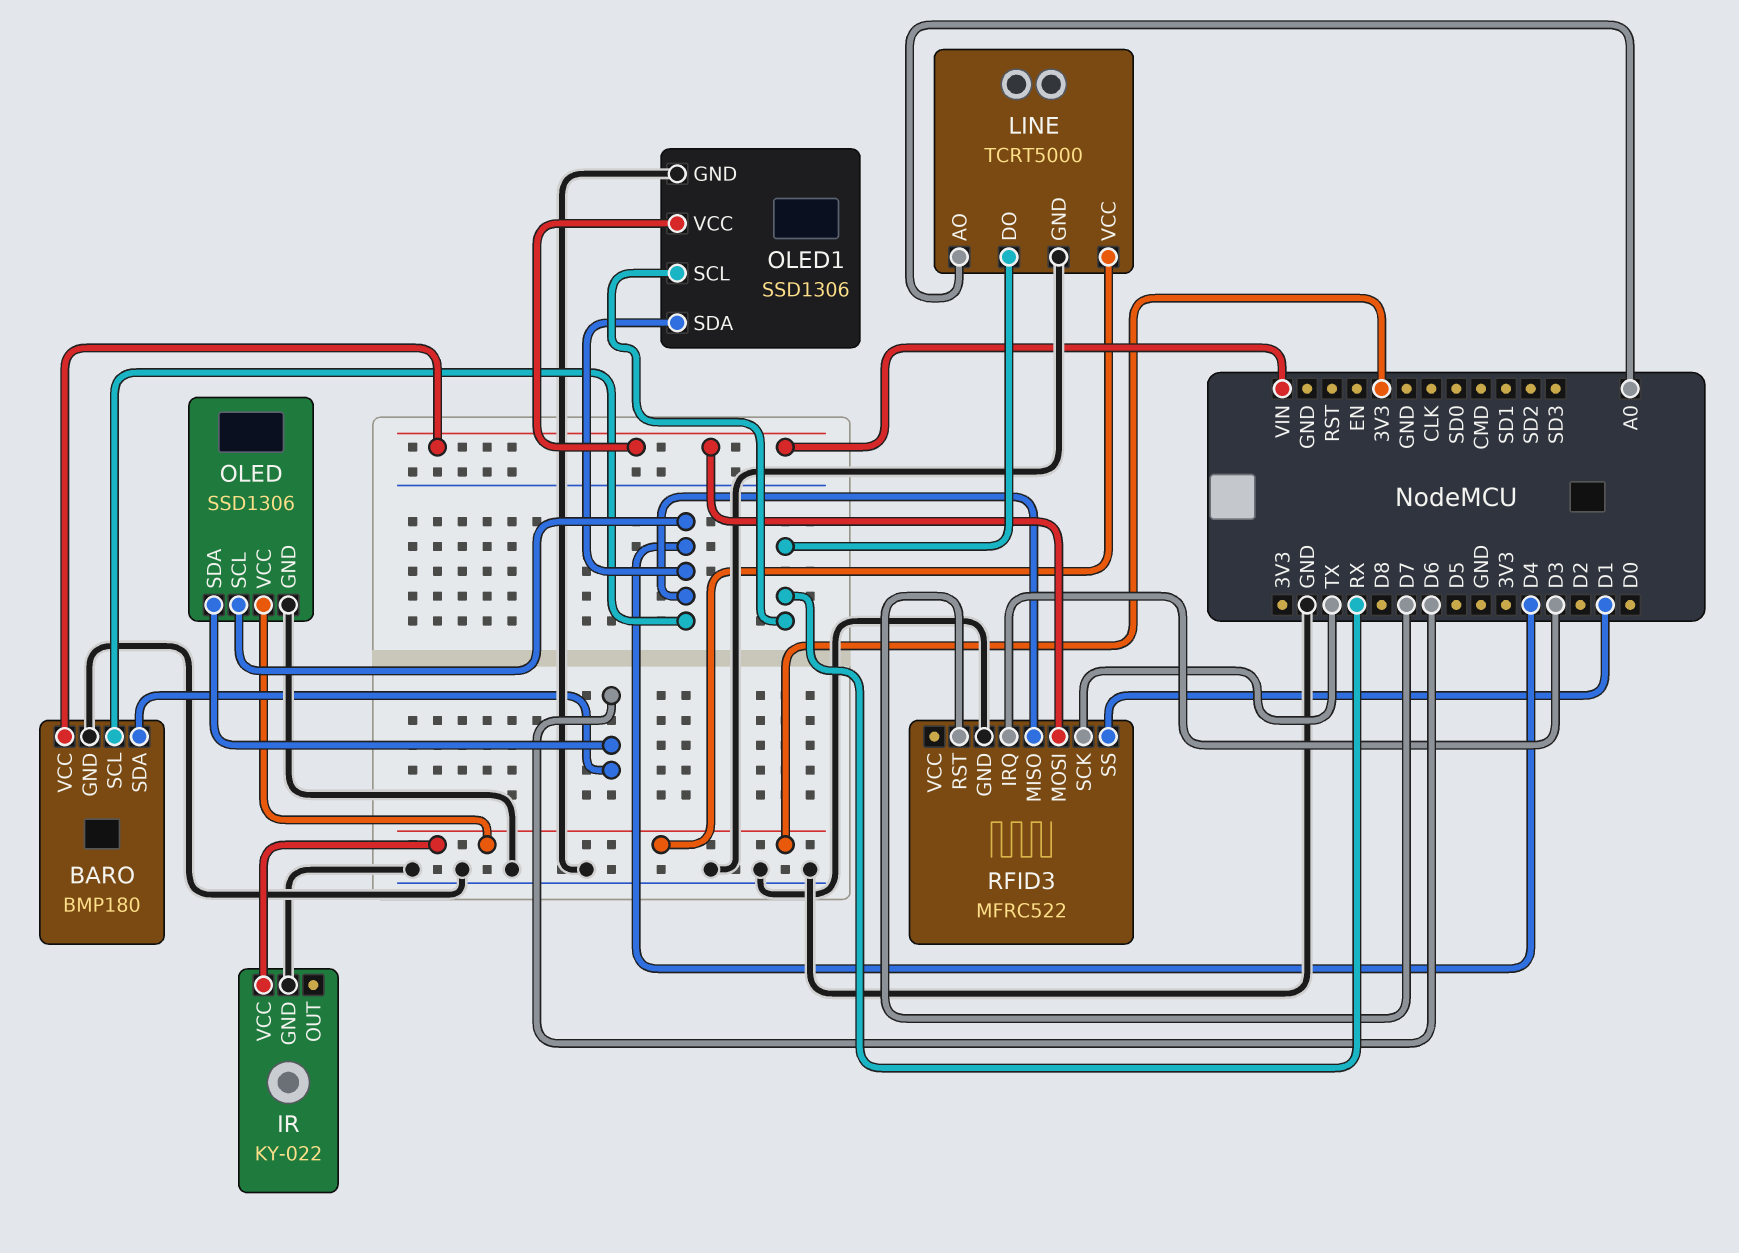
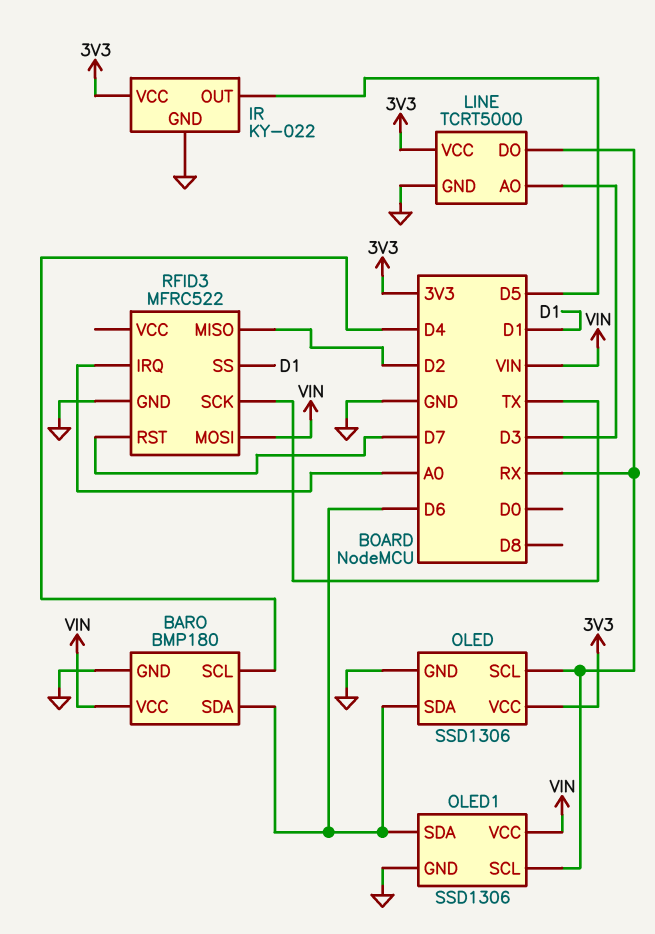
IR pin OUT: none -> D5
LINE pin AO: A0 -> D3
OLED pin SCL: D4 -> RX
OLED1 pin SDA: D4 -> D6
RFID3 pin IRQ: D3 -> A0
RFID3 pin MISO: D4 -> D2

